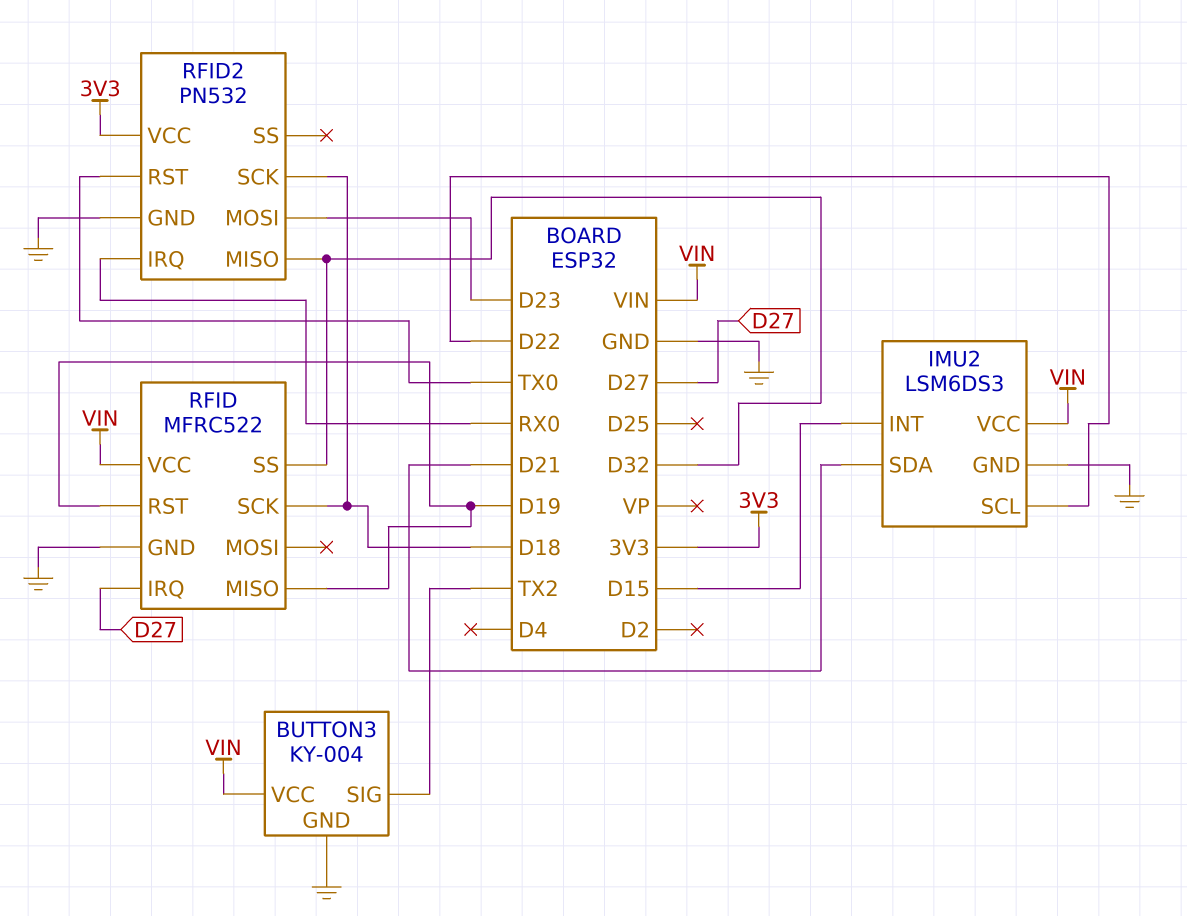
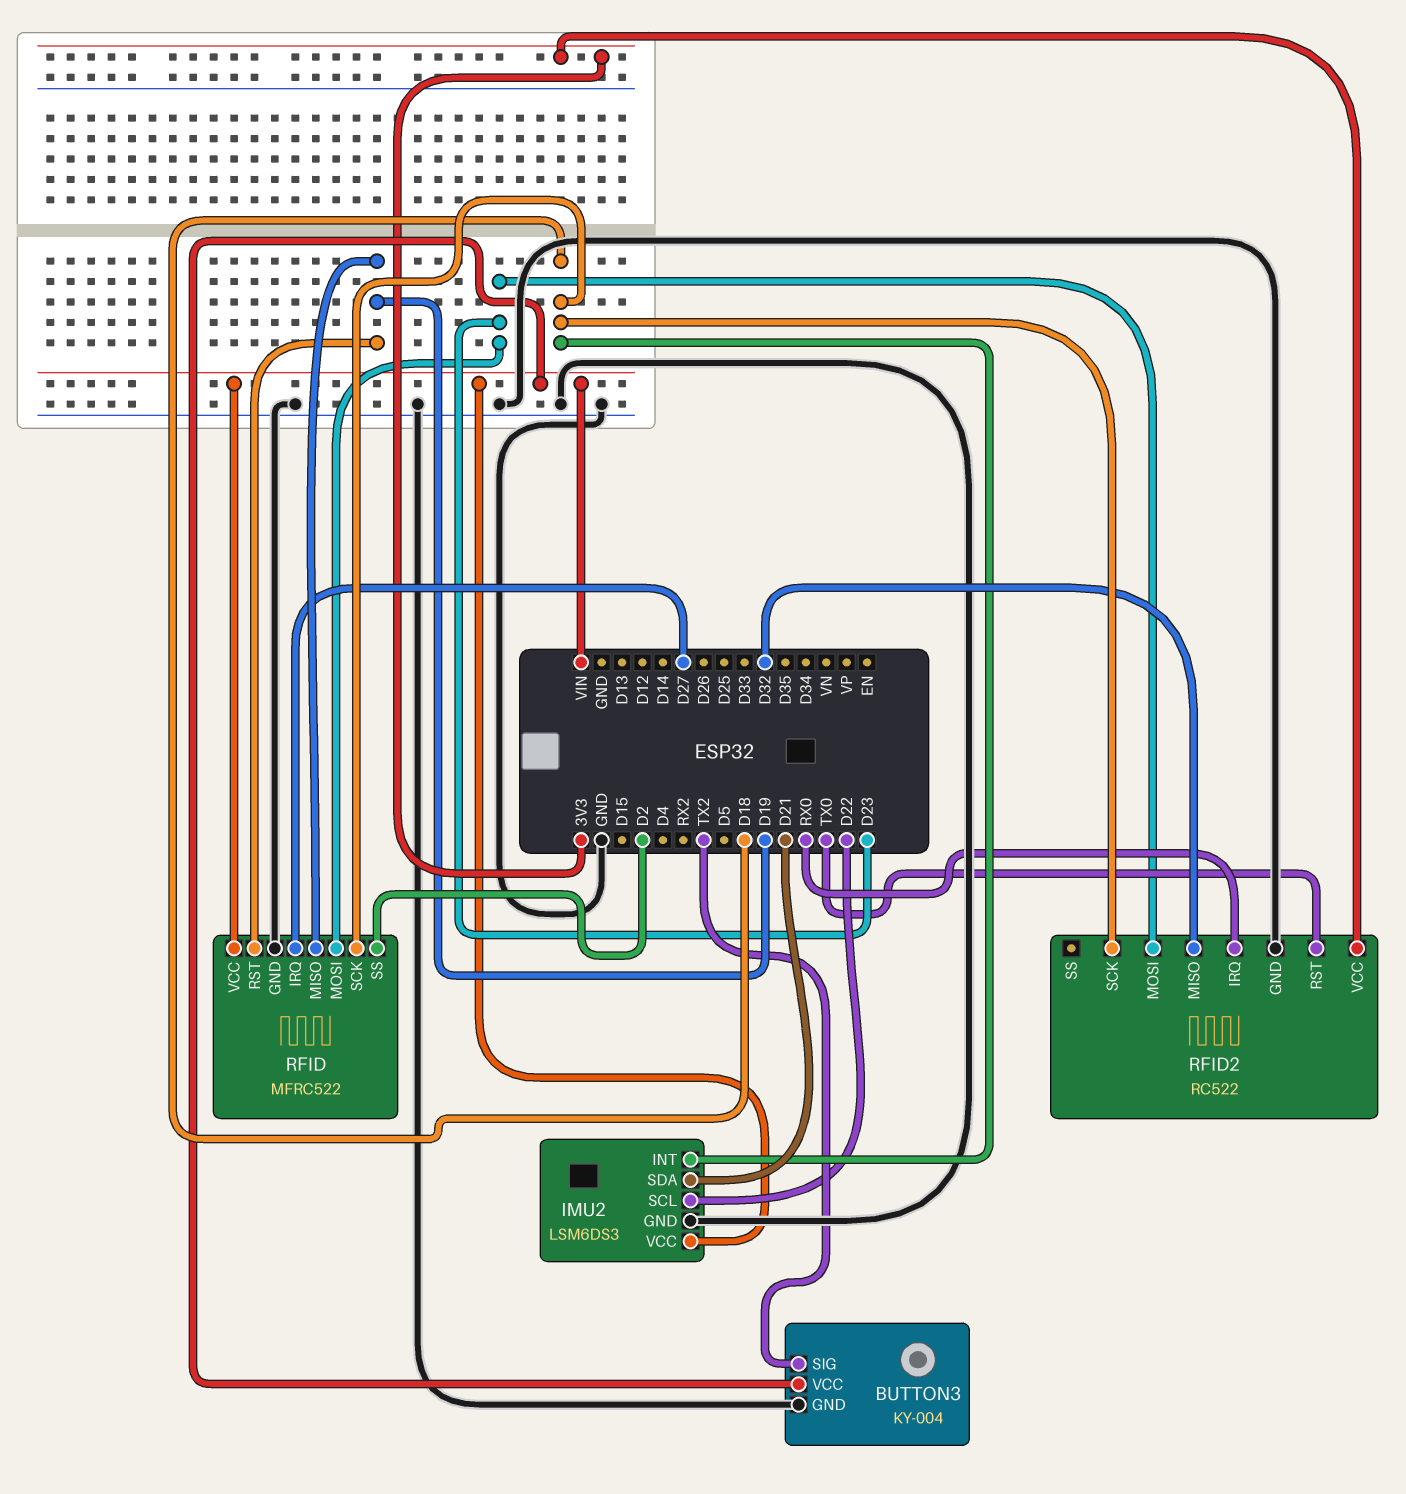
IMU2 pin INT: D15 -> D18
RFID pin MOSI: none -> D23
RFID pin SS: D32 -> D2
RFID2: PN532 -> RC522

